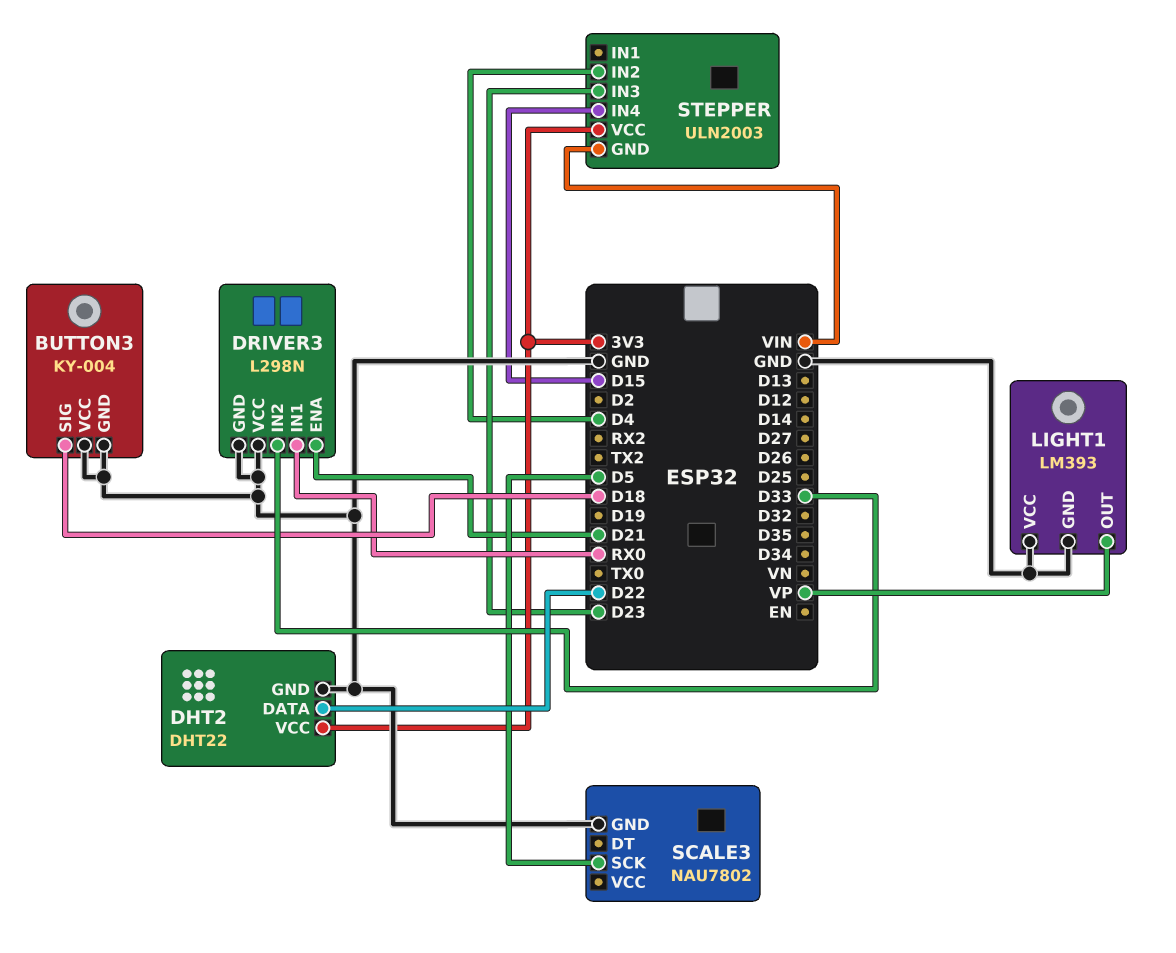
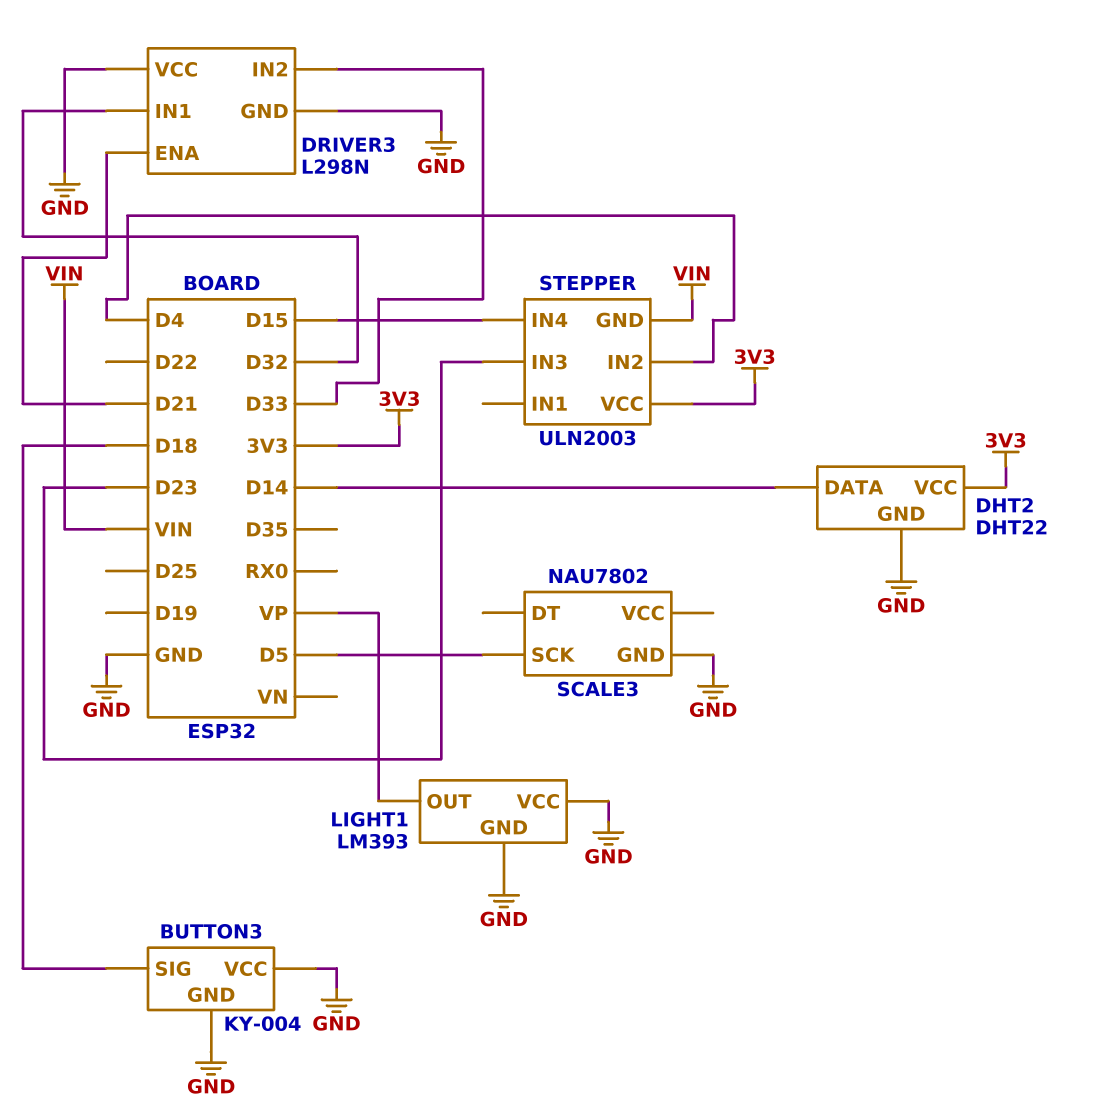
DHT2 pin DATA: D22 -> D14
DRIVER3 pin IN1: RX0 -> D32

